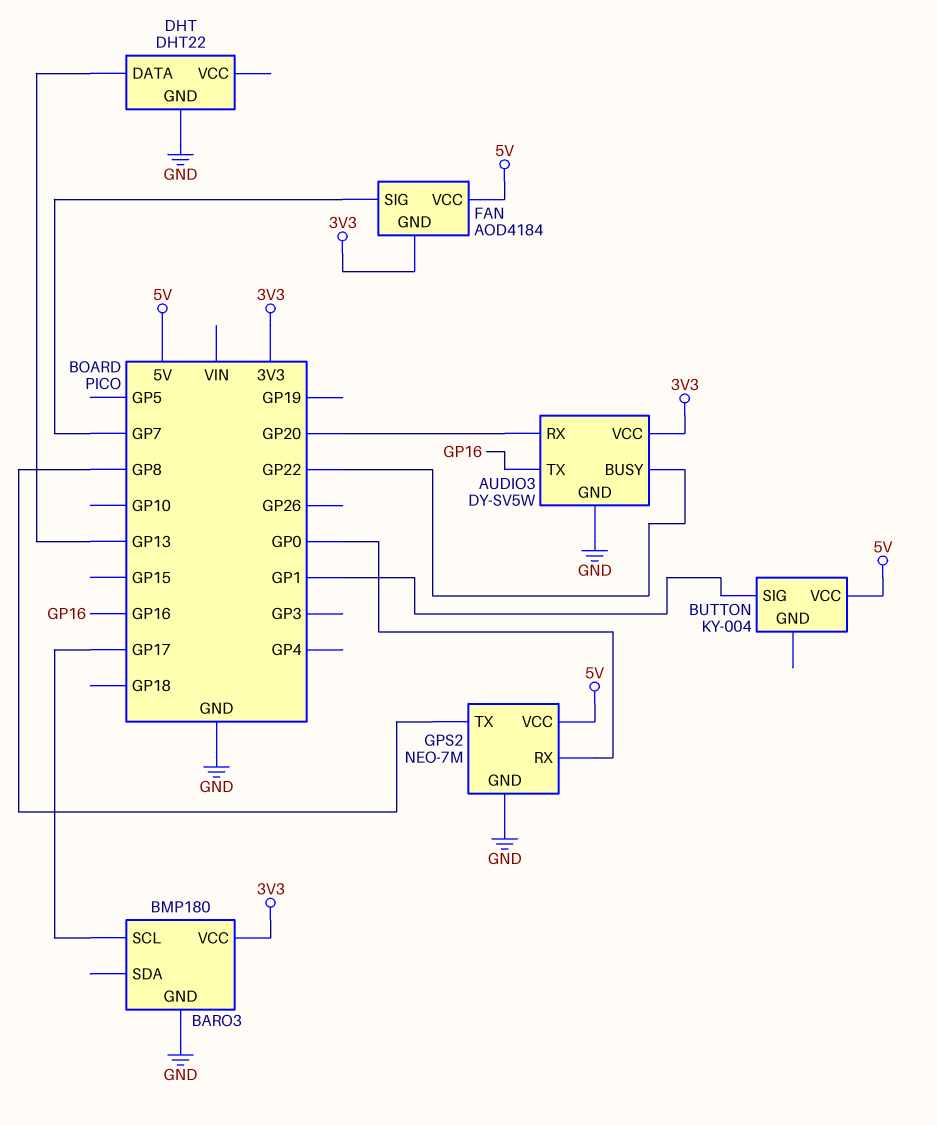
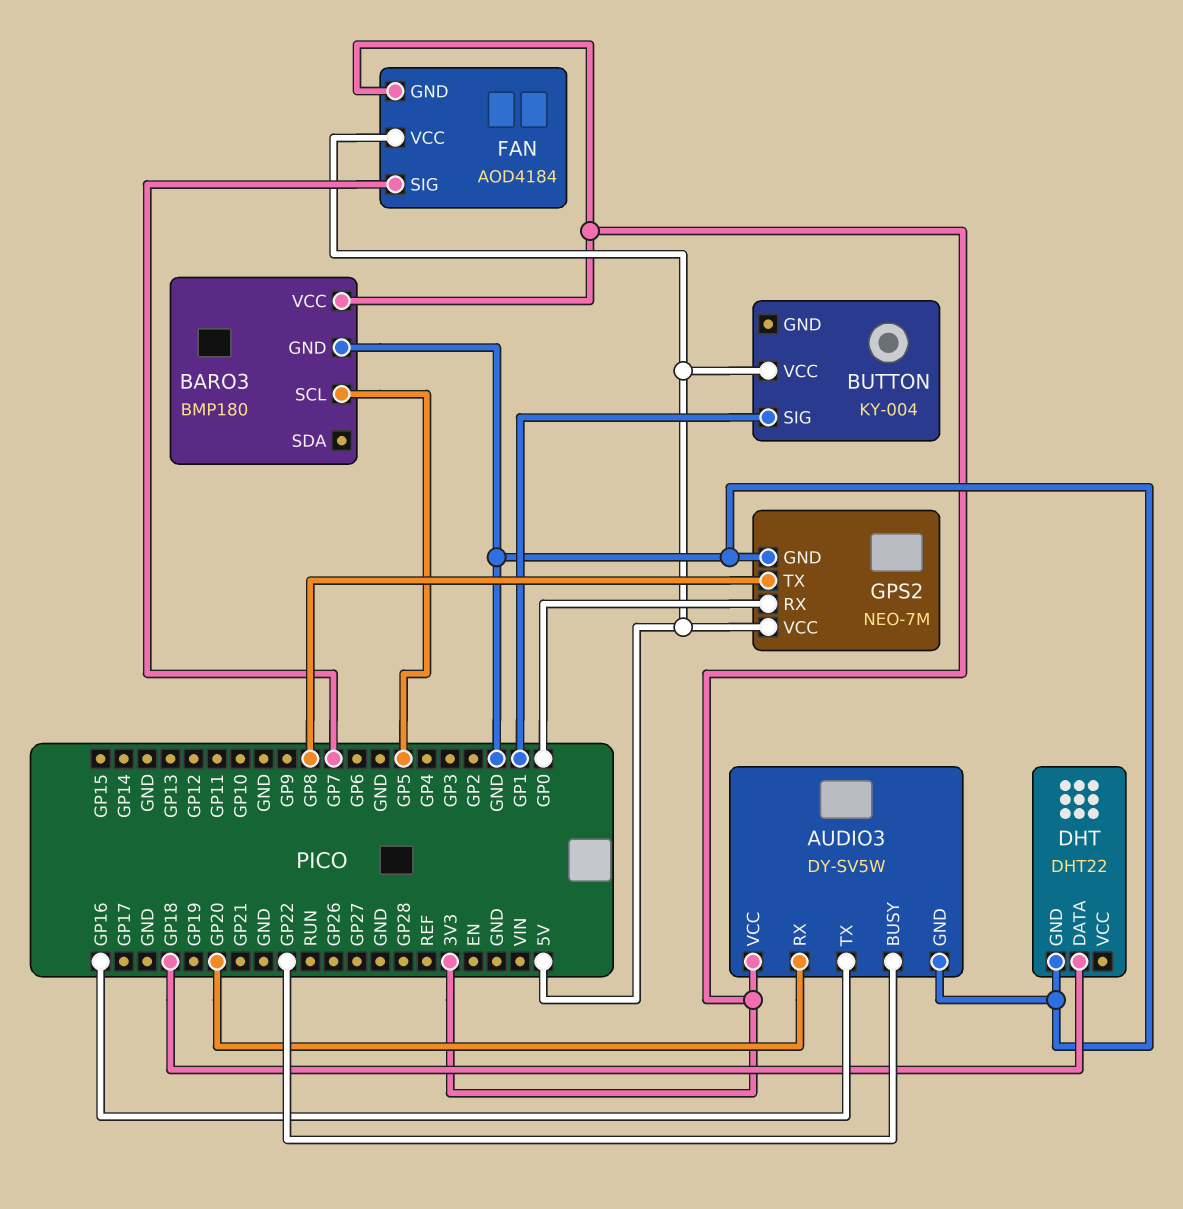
BARO3 pin SCL: GP17 -> GP5
DHT pin DATA: GP13 -> GP18

